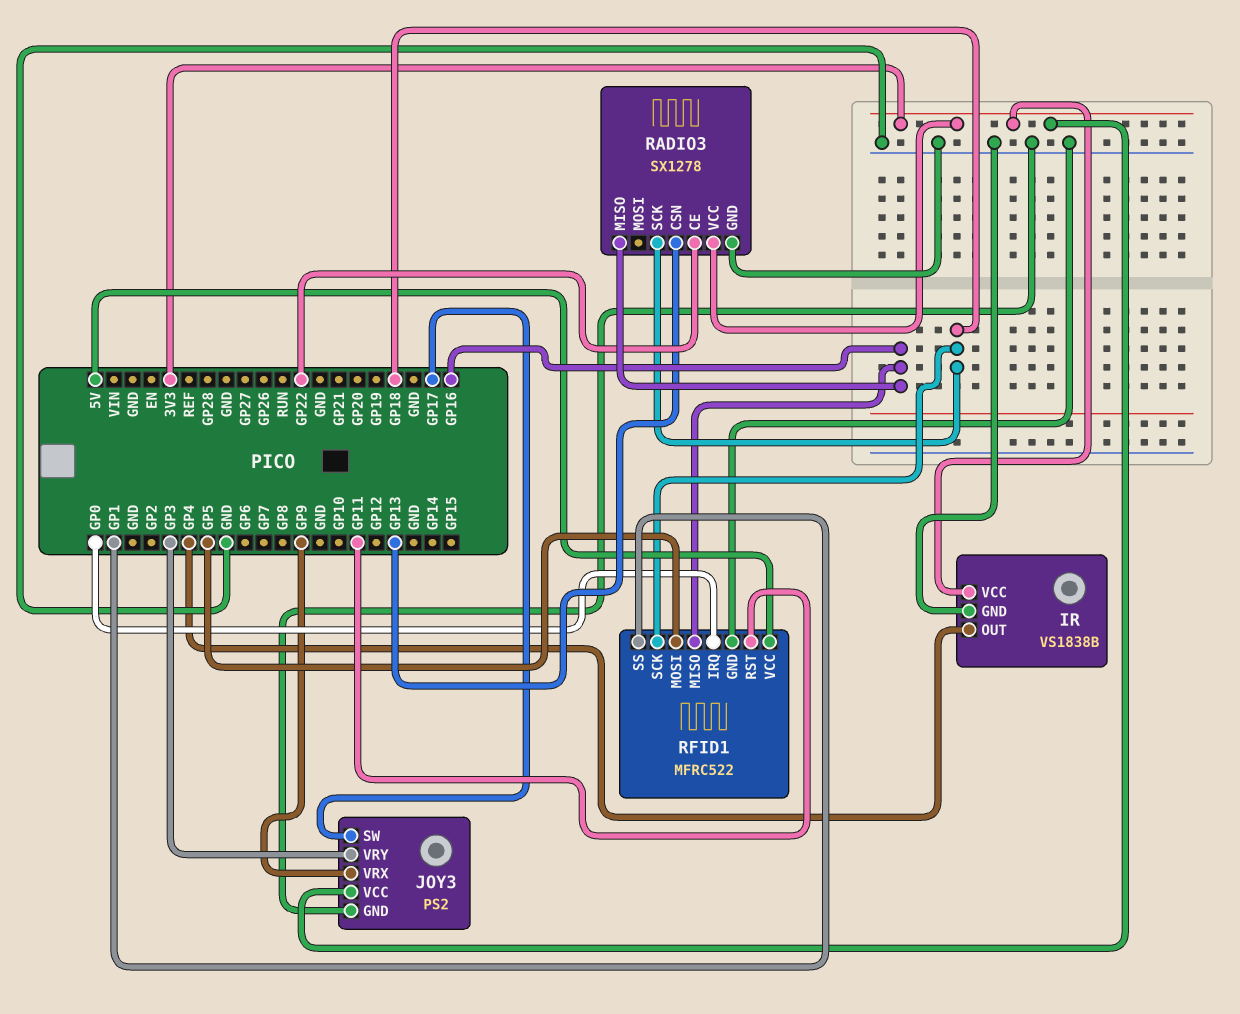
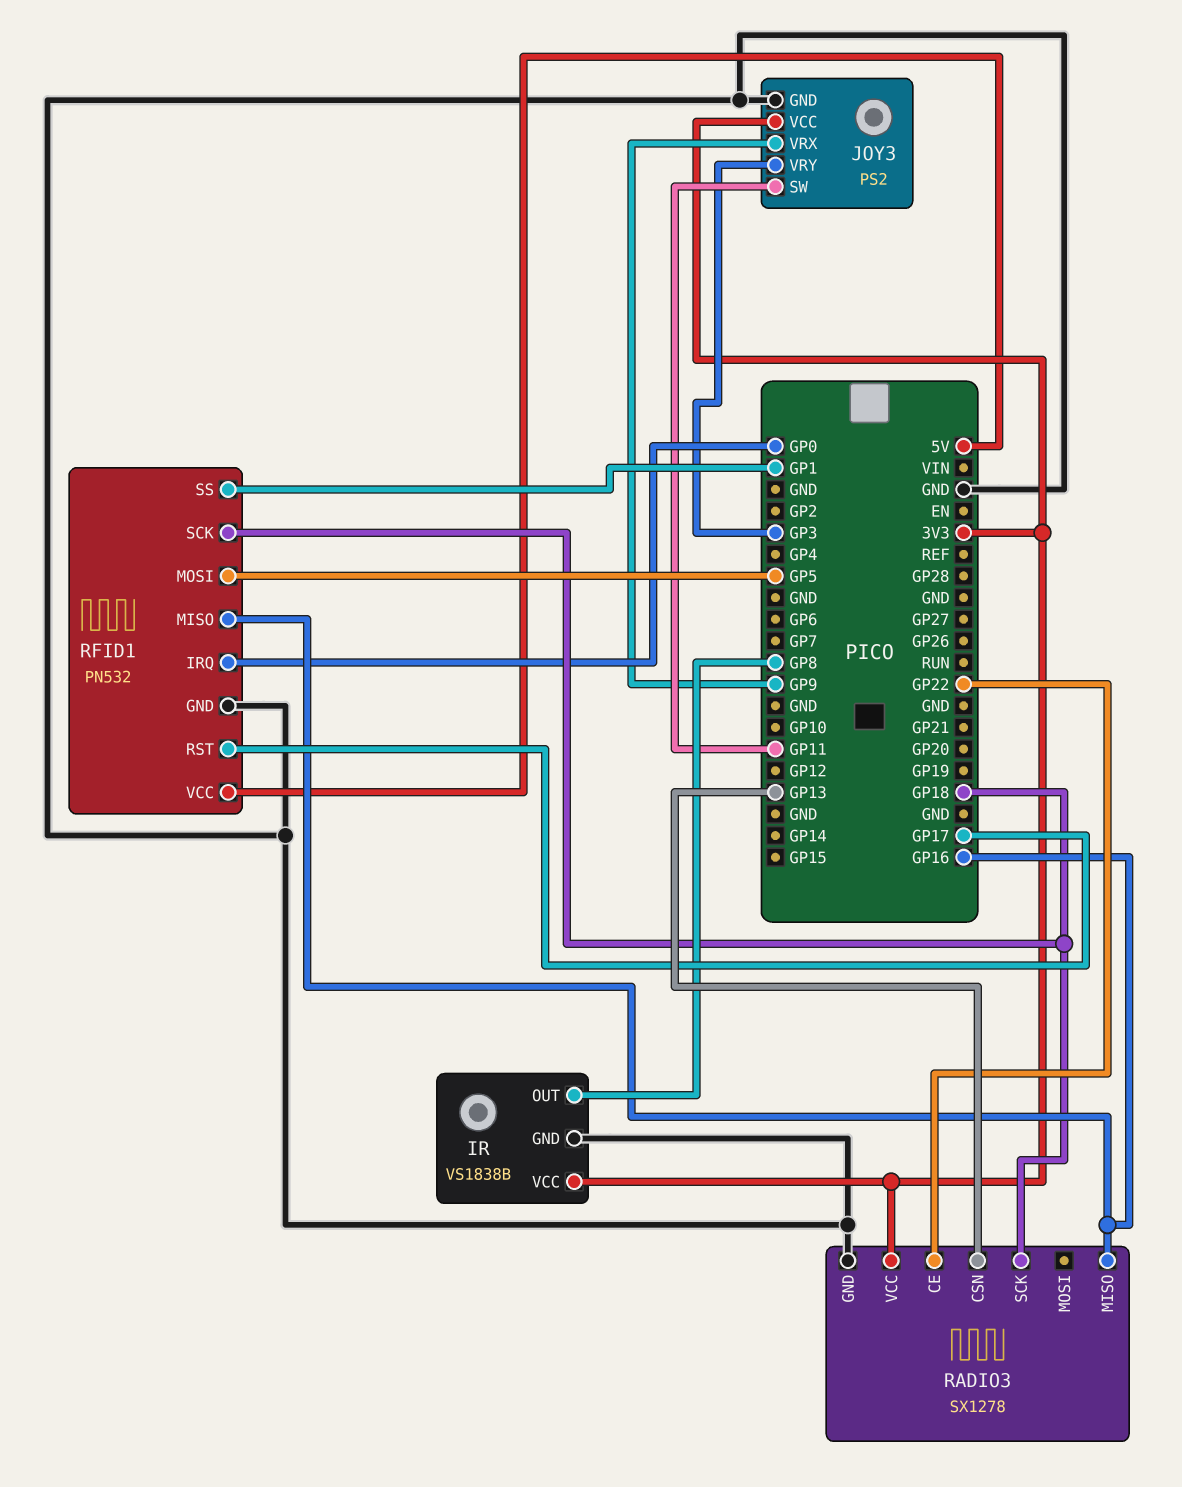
IR pin OUT: GP4 -> GP8
JOY3 pin SW: GP17 -> GP11
RFID1: MFRC522 -> PN532
RFID1 pin RST: GP11 -> GP17

